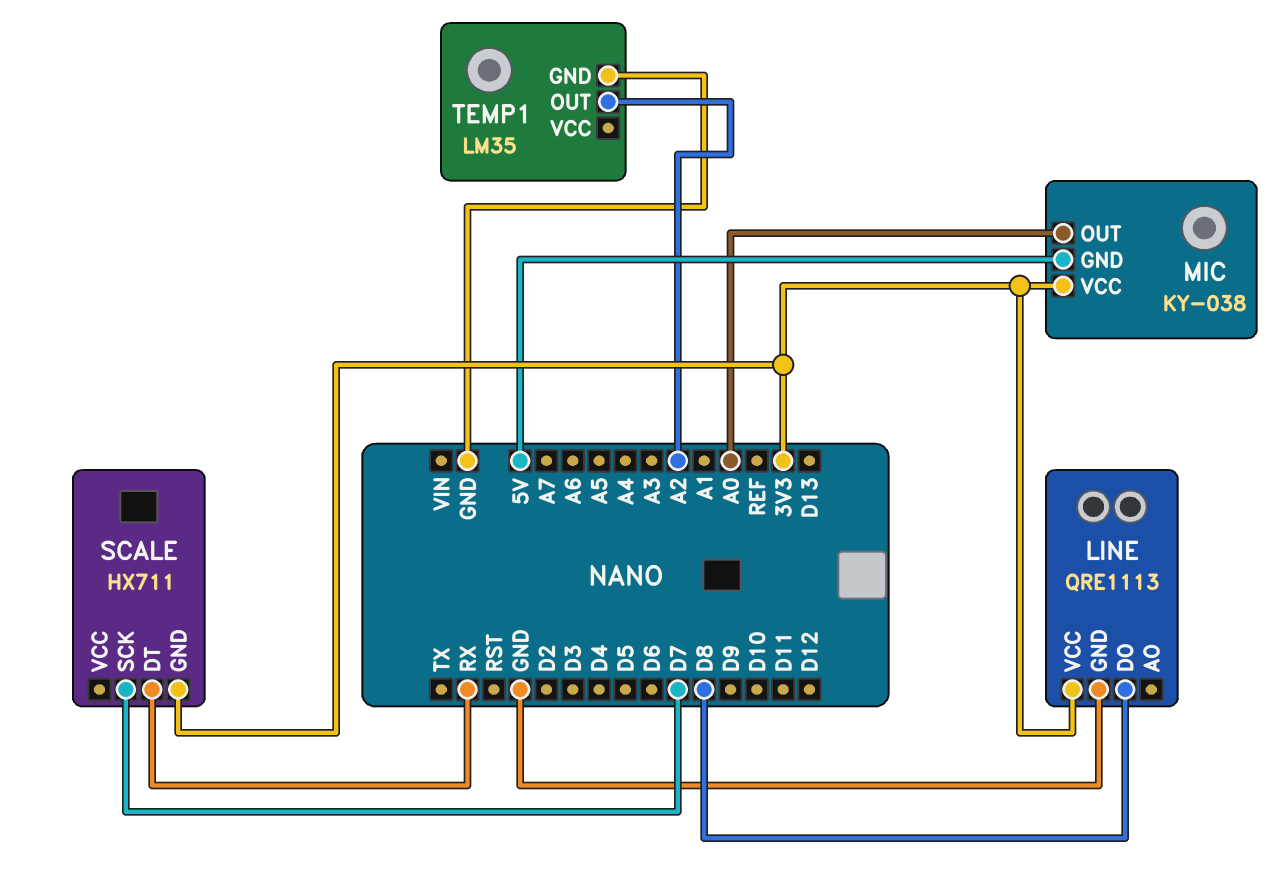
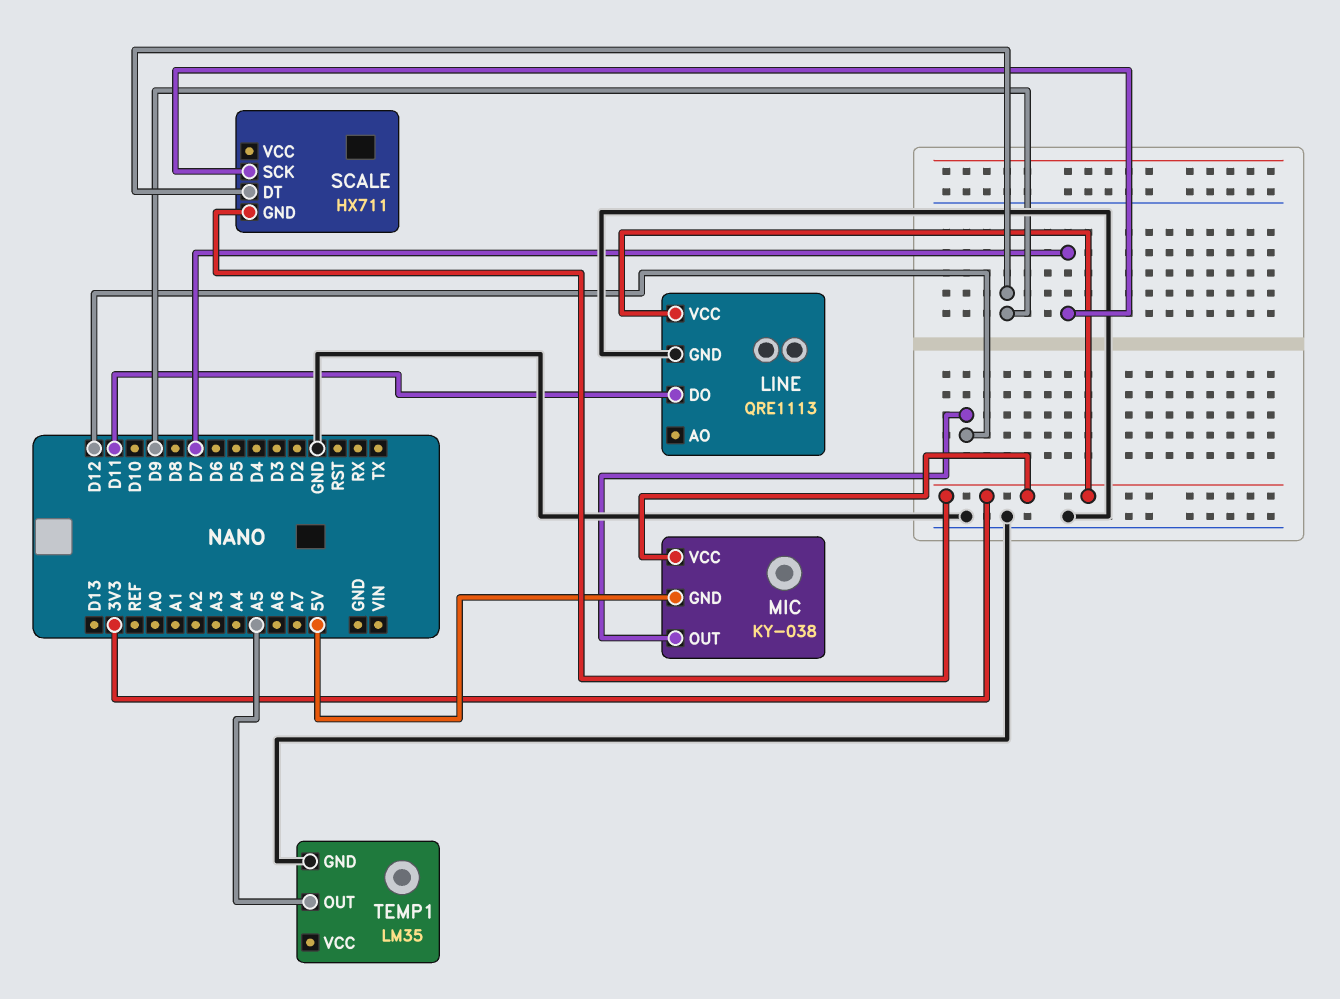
LINE pin DO: D8 -> D11
MIC pin OUT: A0 -> D12
SCALE pin DT: RX -> D9
TEMP1 pin OUT: A2 -> A5

